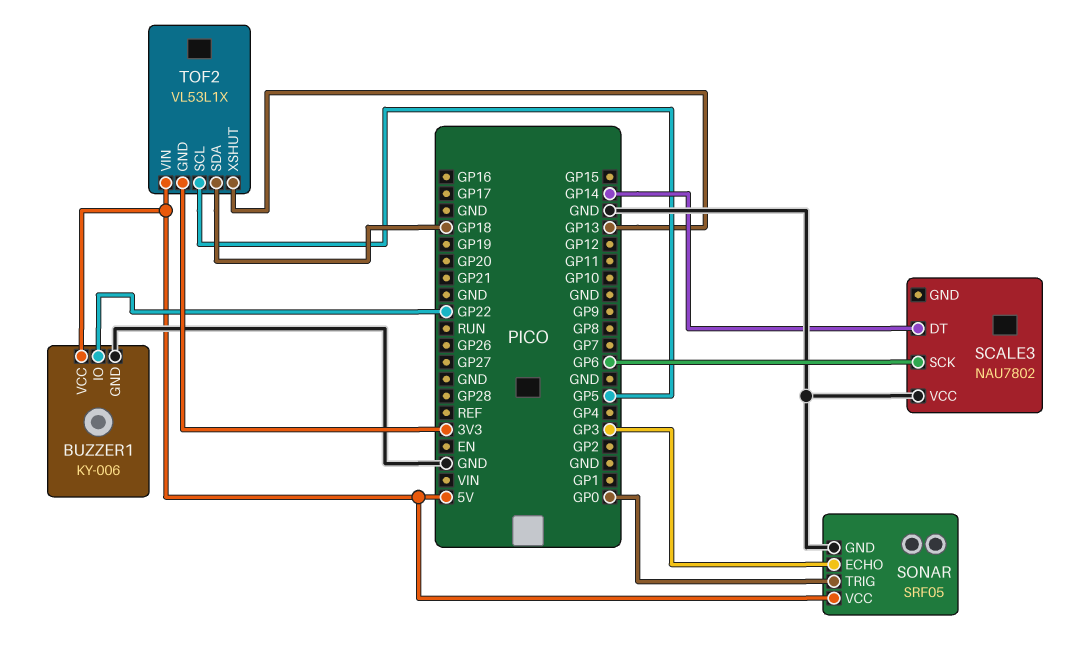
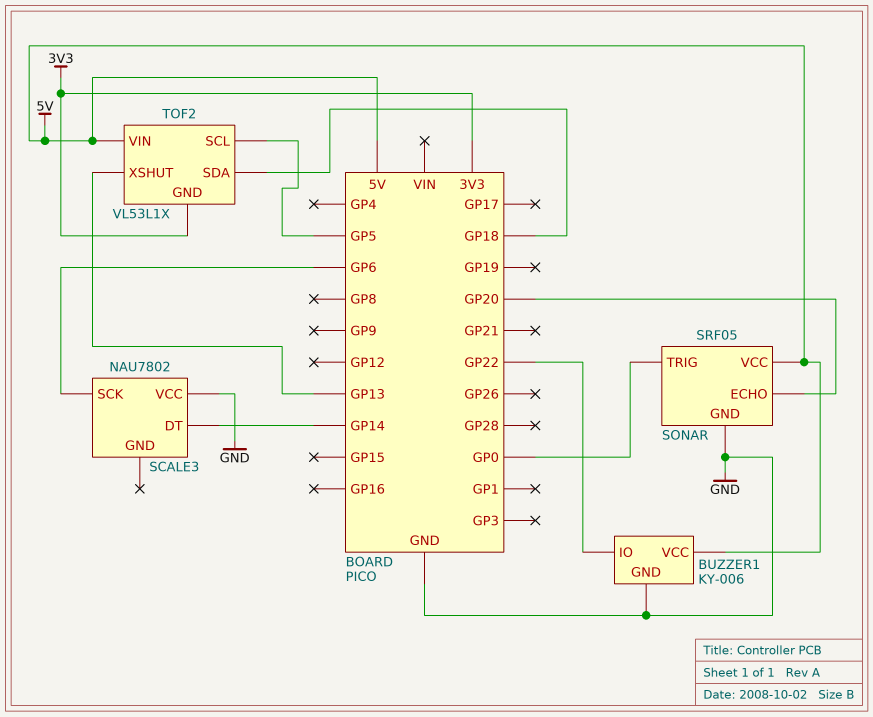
SONAR pin ECHO: GP3 -> GP20

